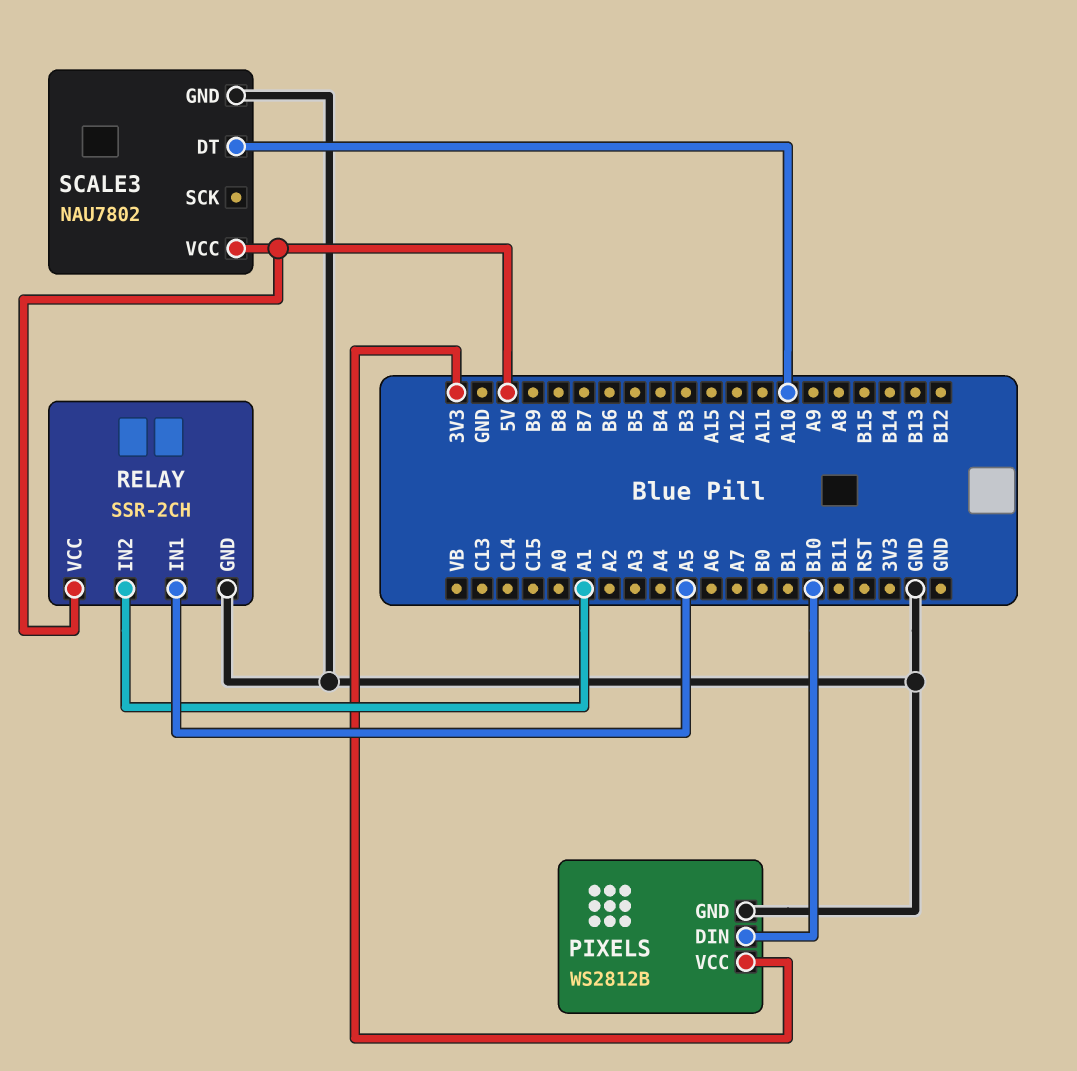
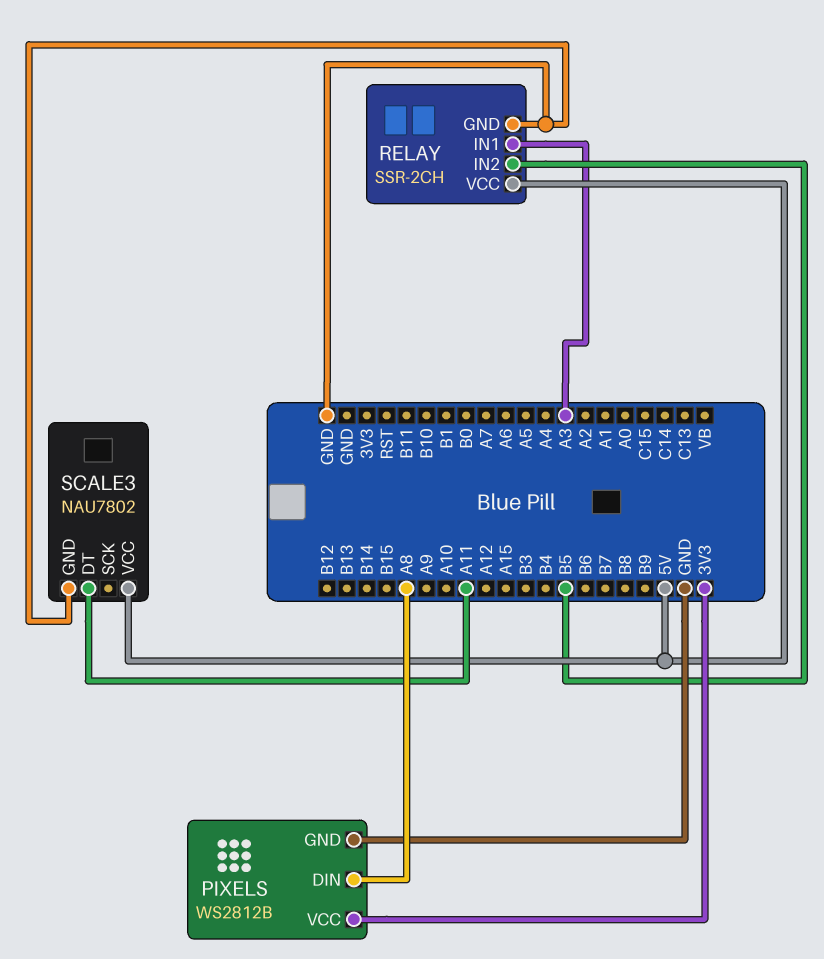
PIXELS pin DIN: B10 -> A8
RELAY pin IN1: A5 -> A3
RELAY pin IN2: A1 -> B5
SCALE3 pin DT: A10 -> A11

